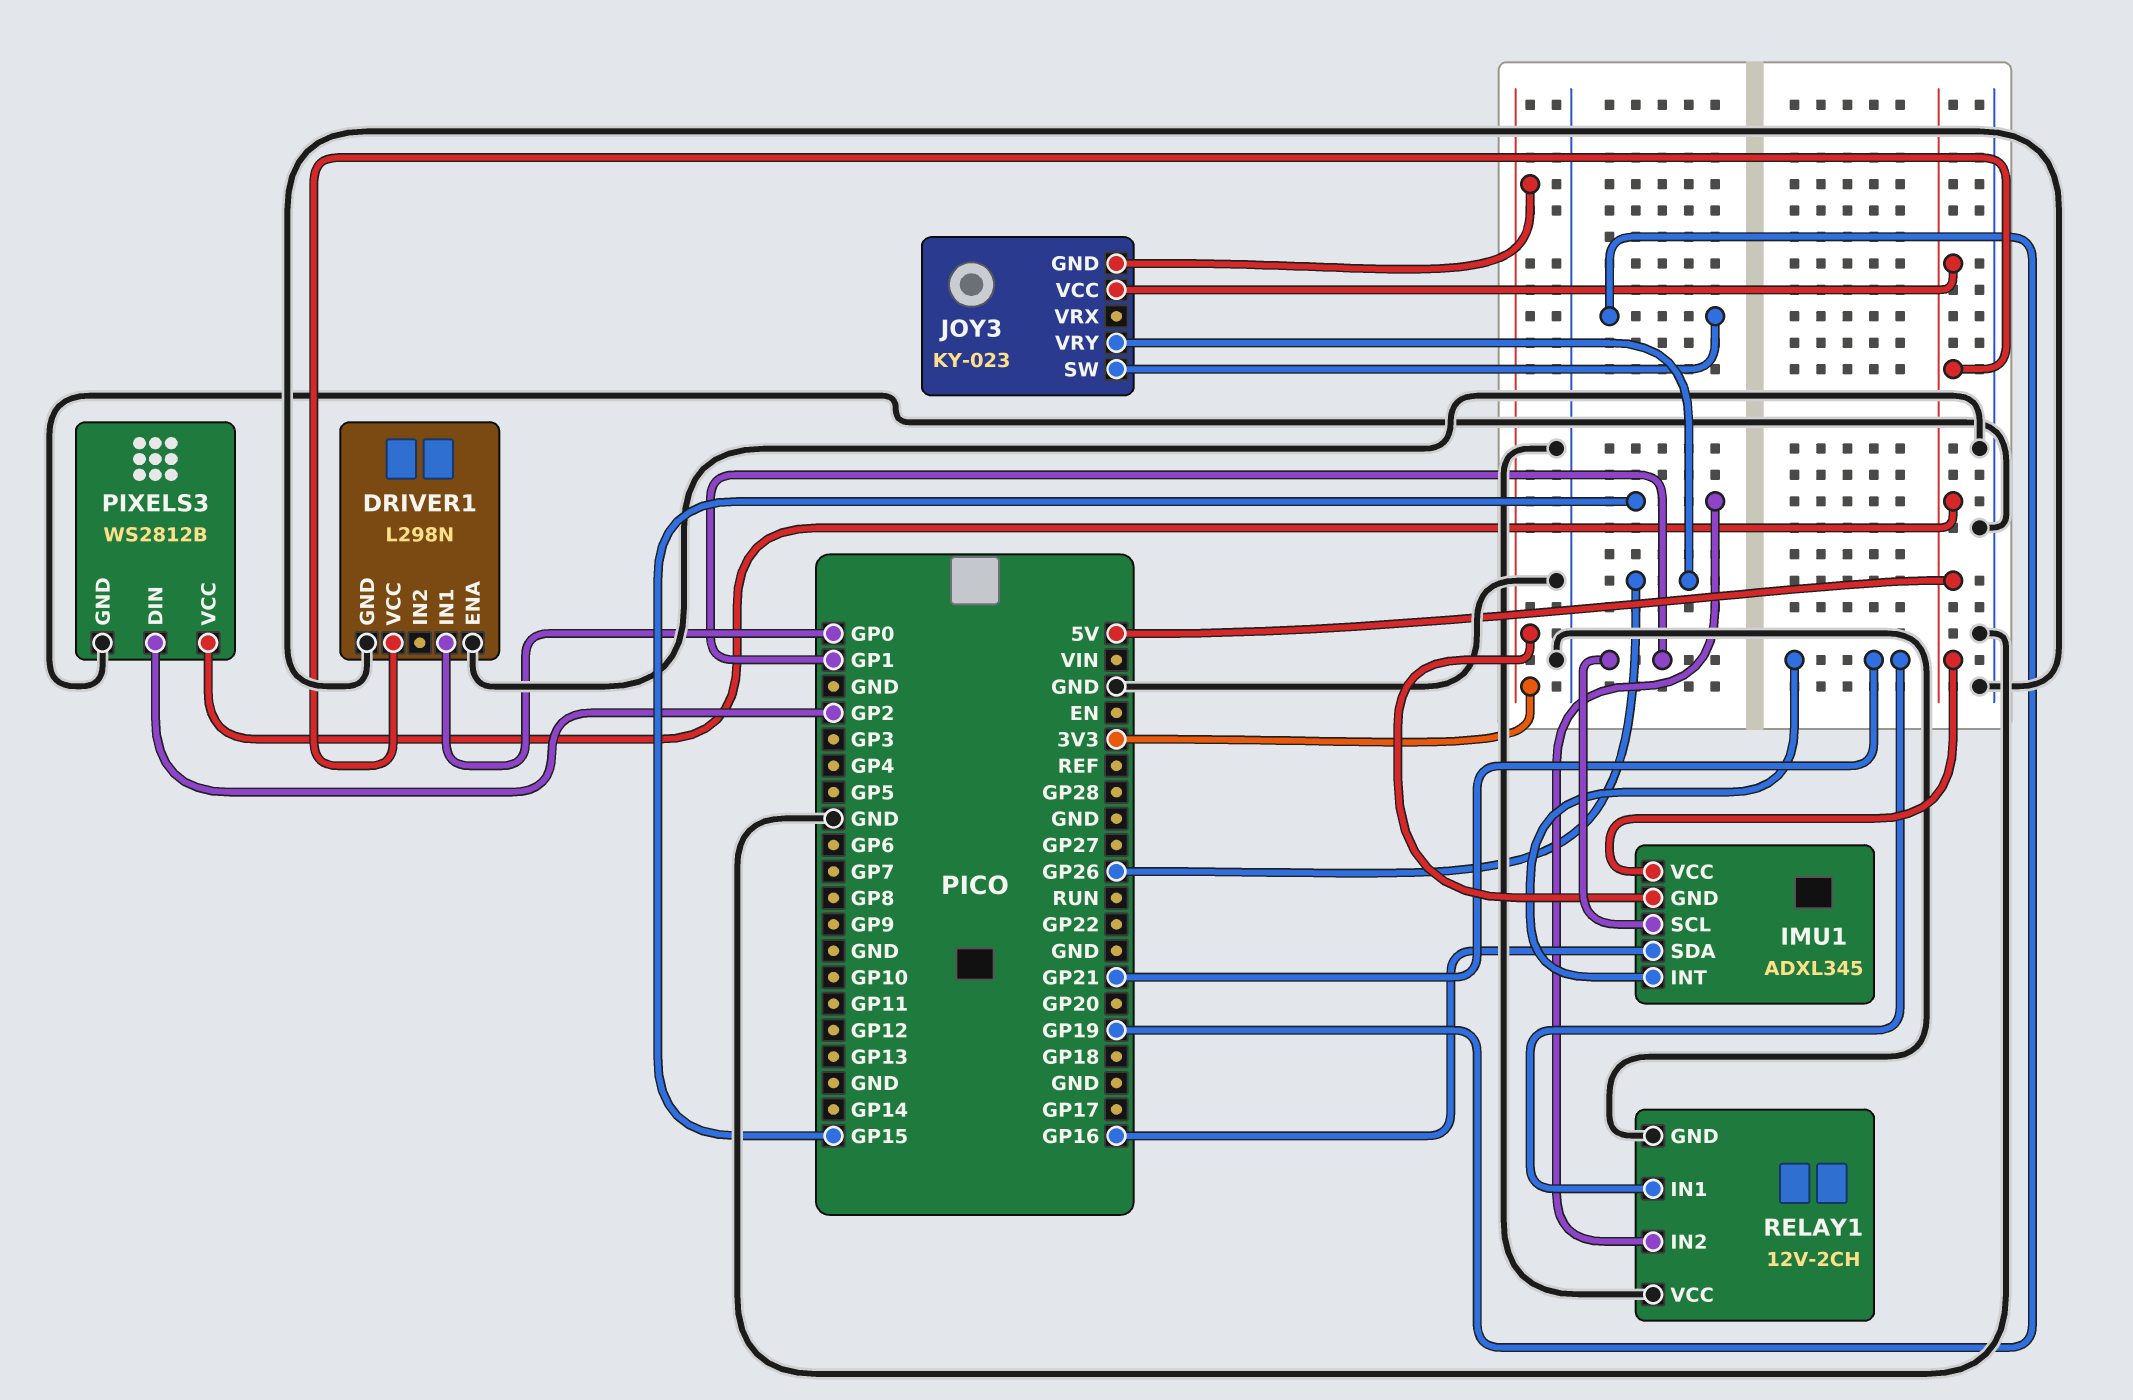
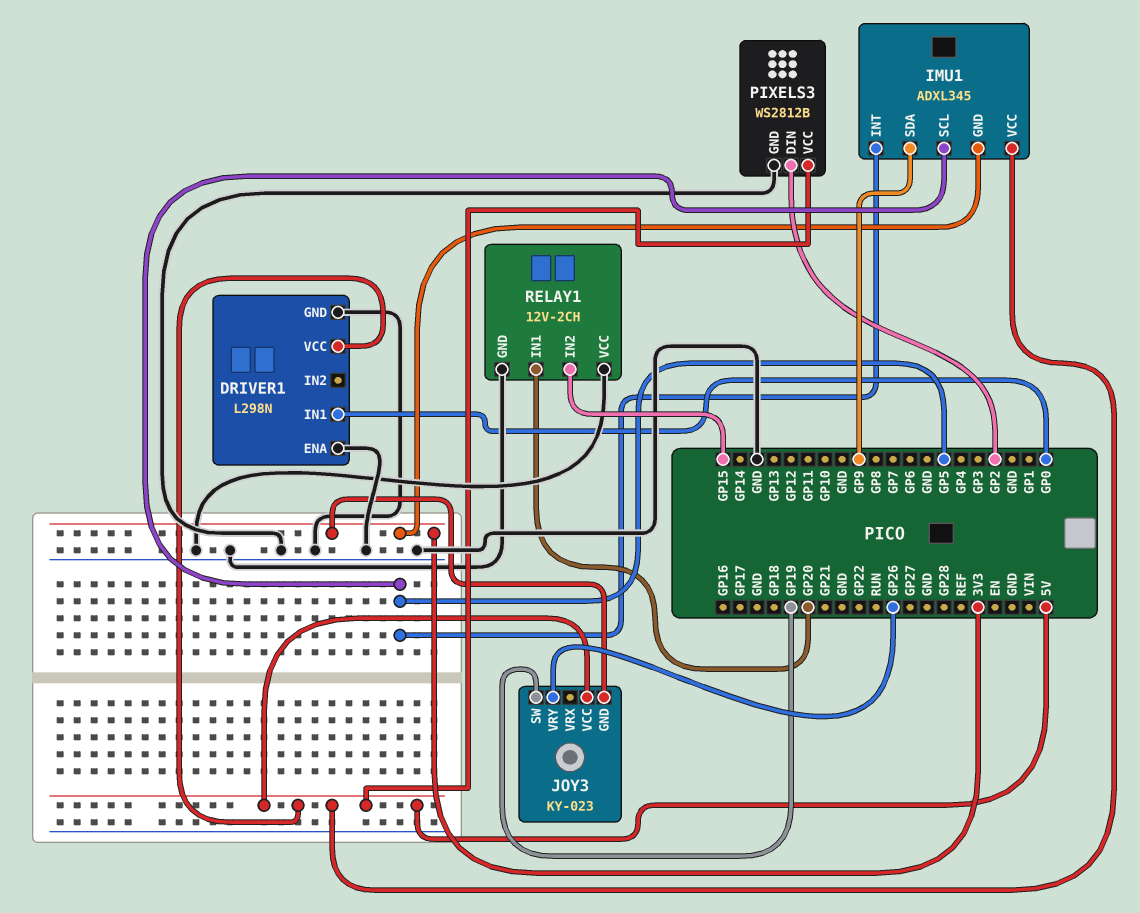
IMU1 pin INT: GP21 -> GP5
IMU1 pin SCL: GP1 -> GP5
IMU1 pin SDA: GP16 -> GP9
RELAY1 pin IN1: GP21 -> GP20

